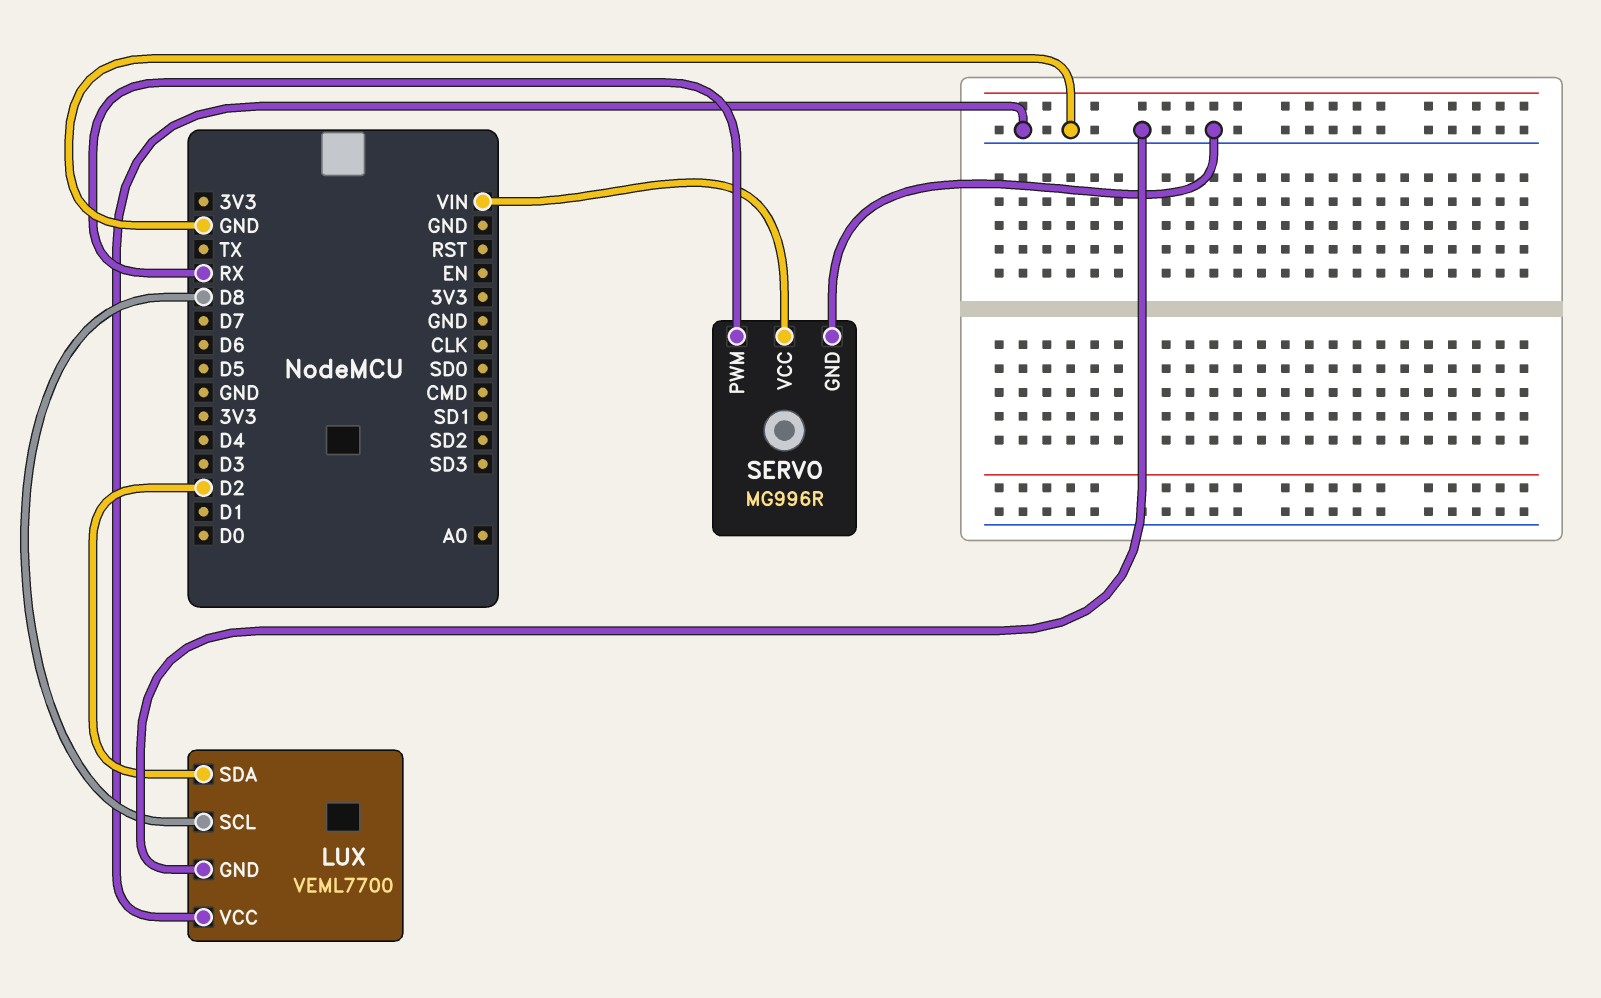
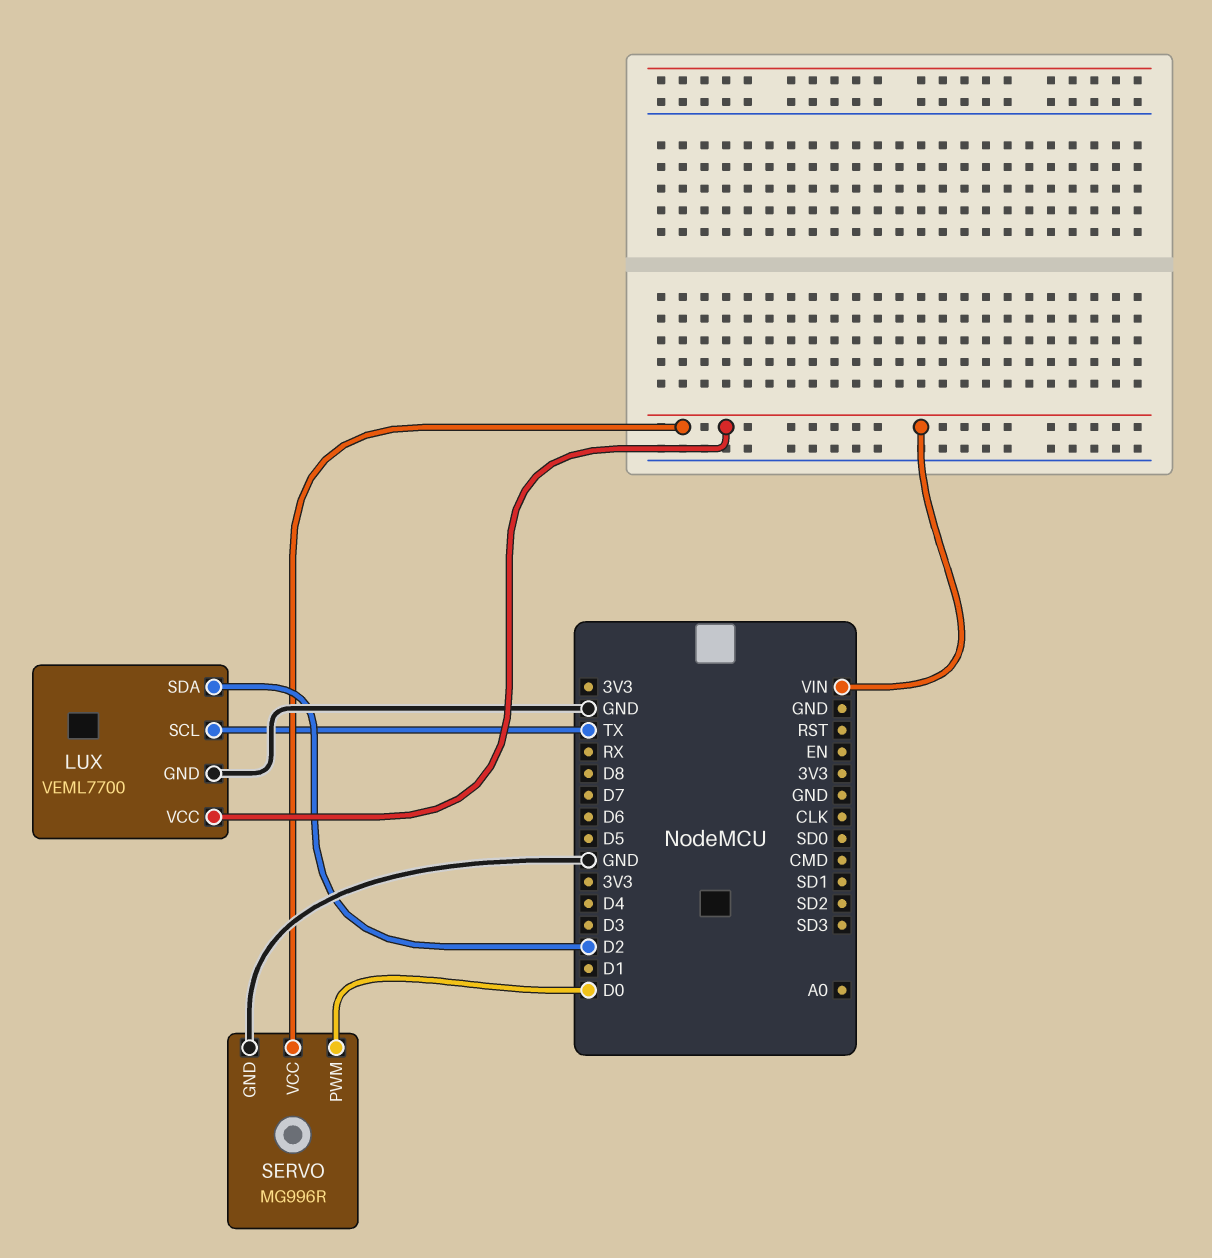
LUX pin SCL: D8 -> TX
LUX pin VCC: GND -> VIN
SERVO pin PWM: RX -> D0

